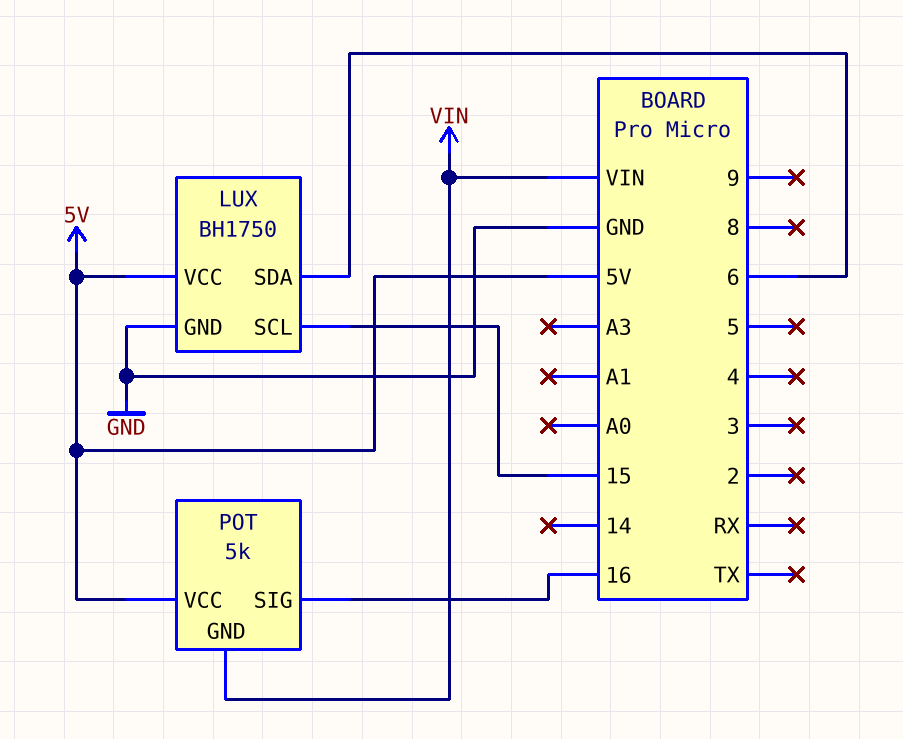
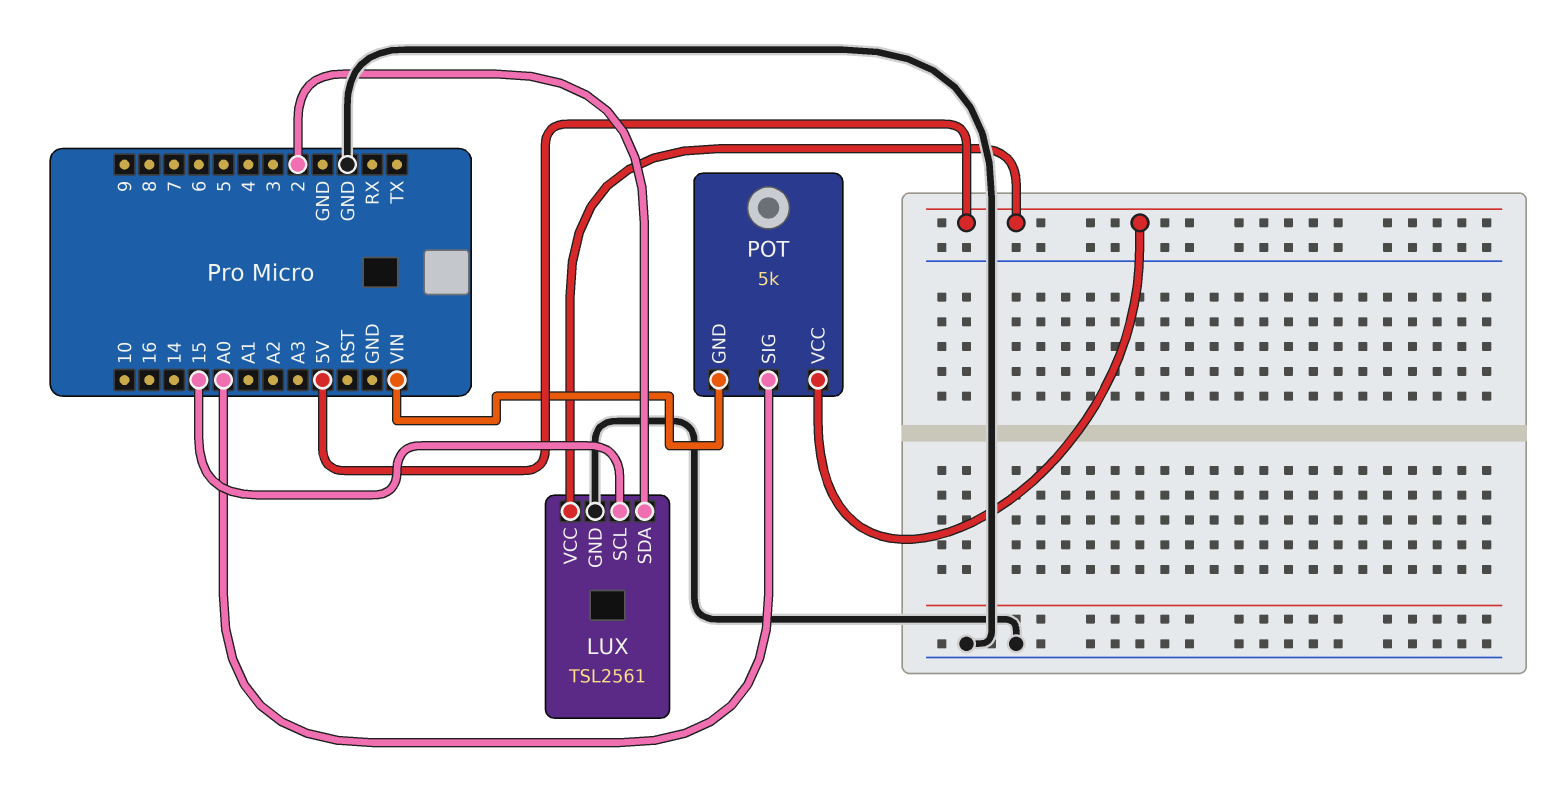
LUX: BH1750 -> TSL2561
LUX pin SDA: 6 -> 2
POT pin SIG: 16 -> A0

